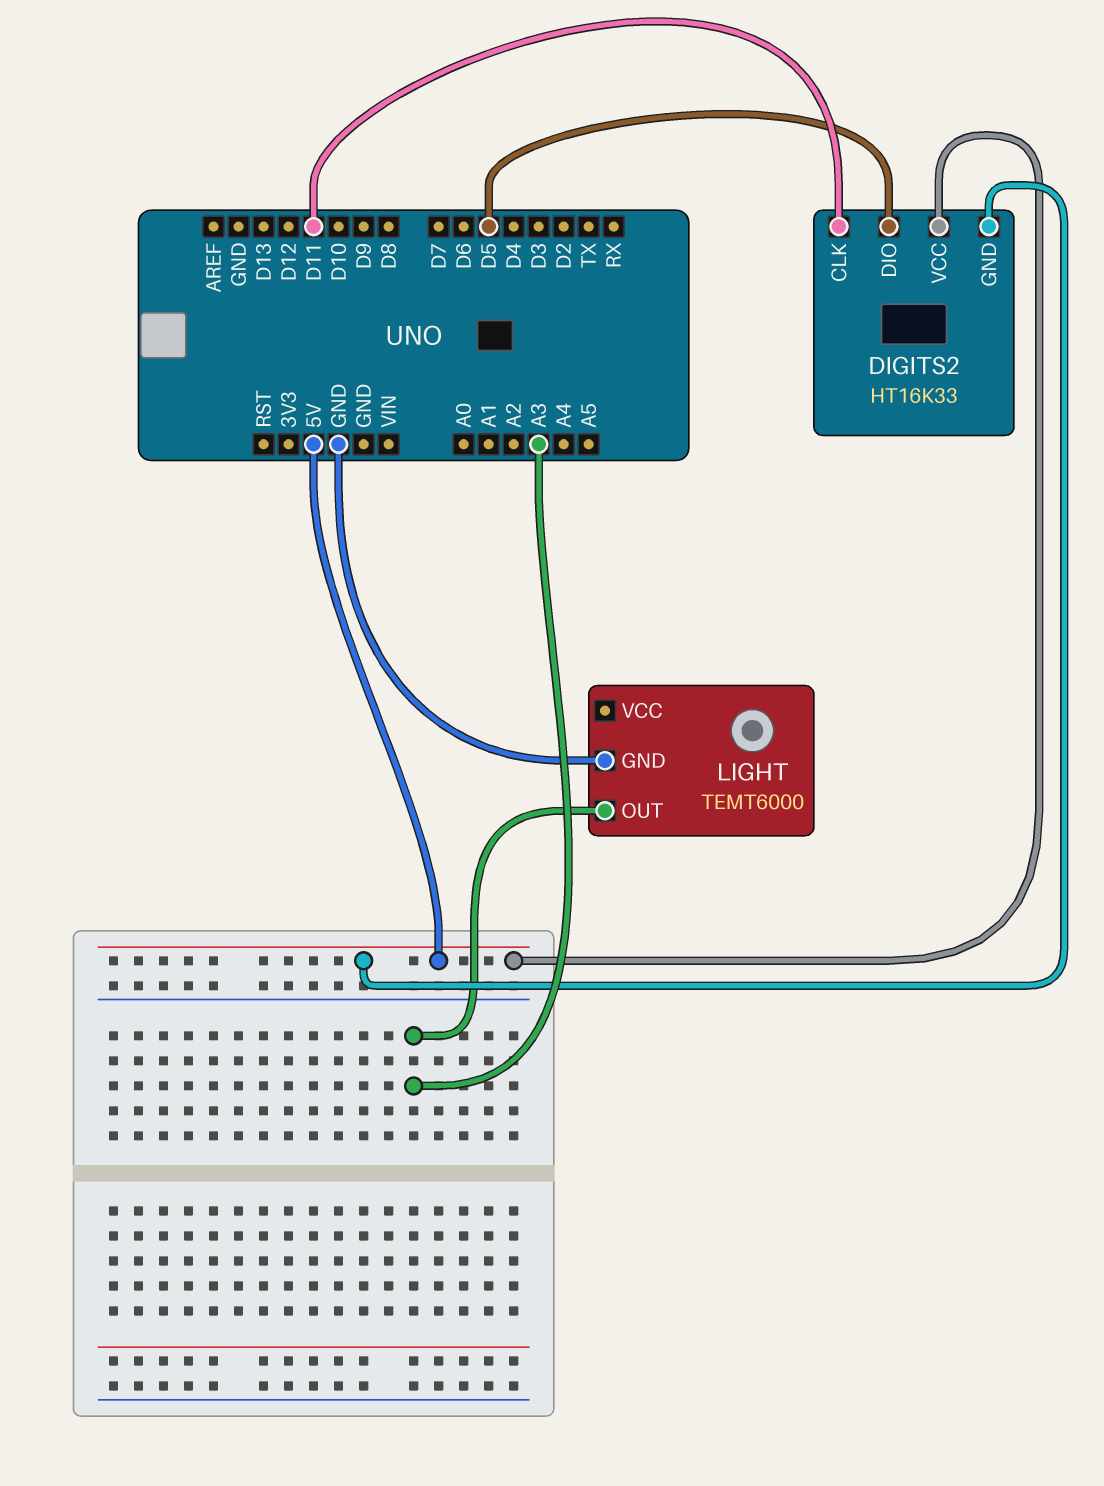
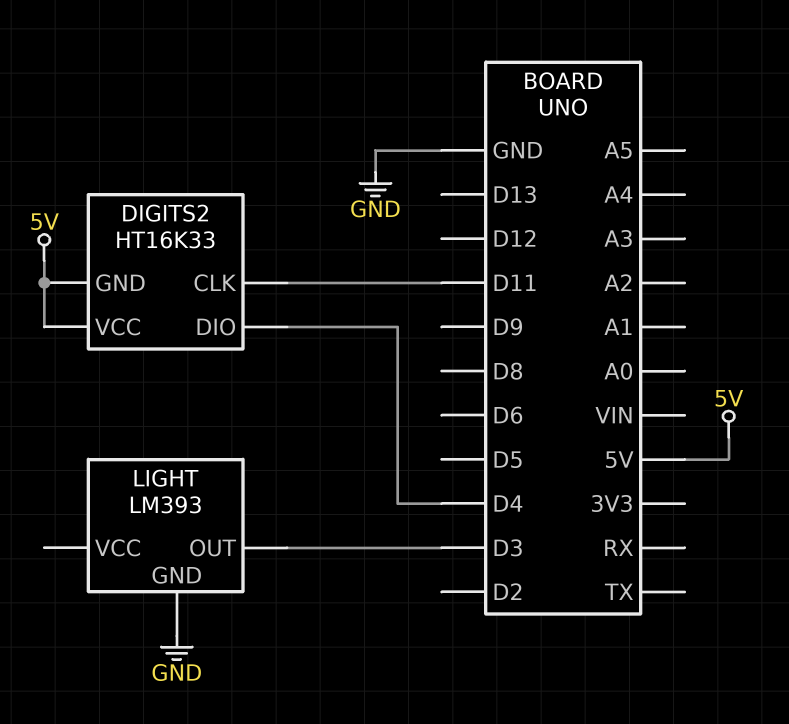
DIGITS2 pin DIO: D5 -> D4
LIGHT: TEMT6000 -> LM393
LIGHT pin OUT: A3 -> D3

